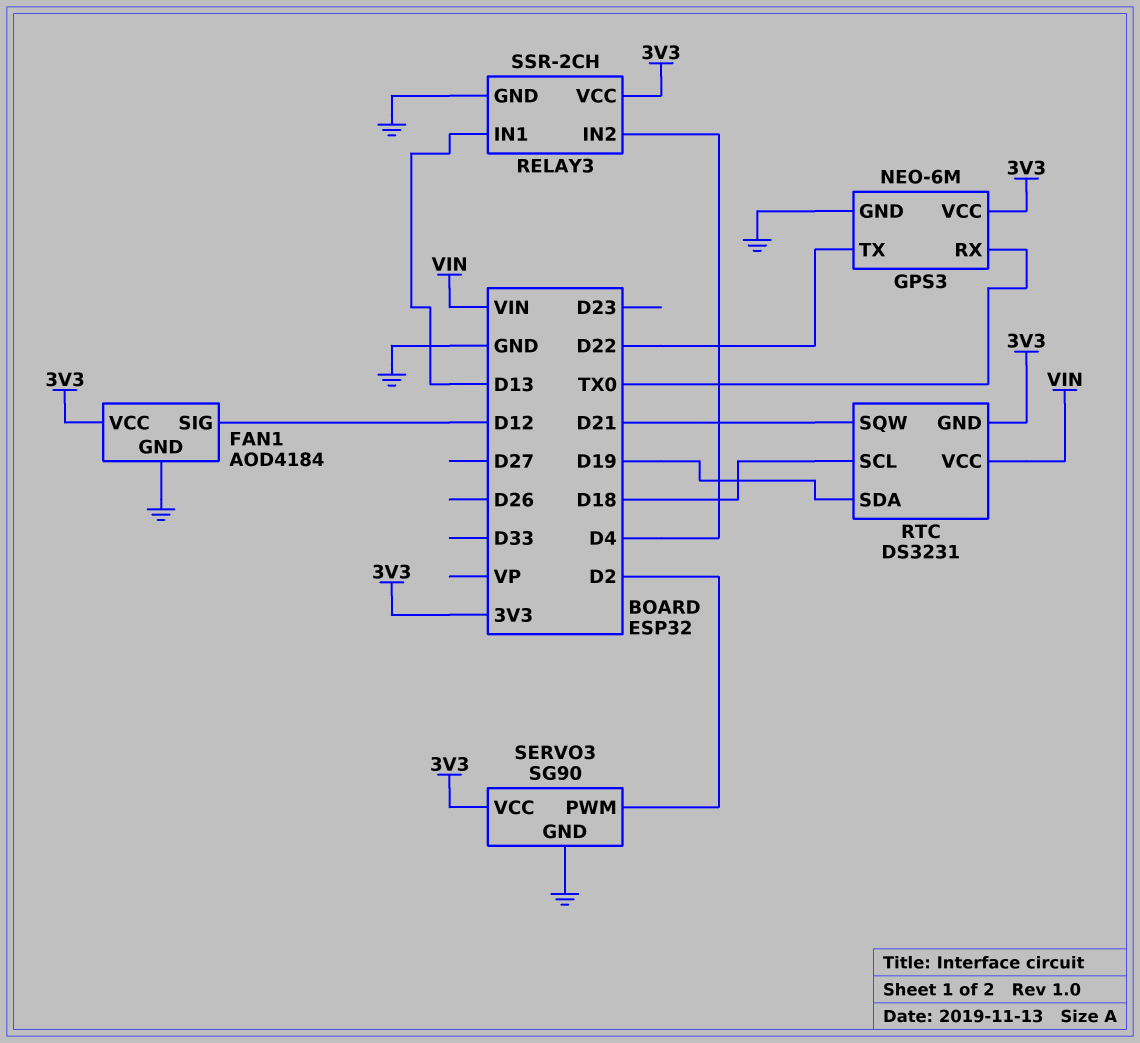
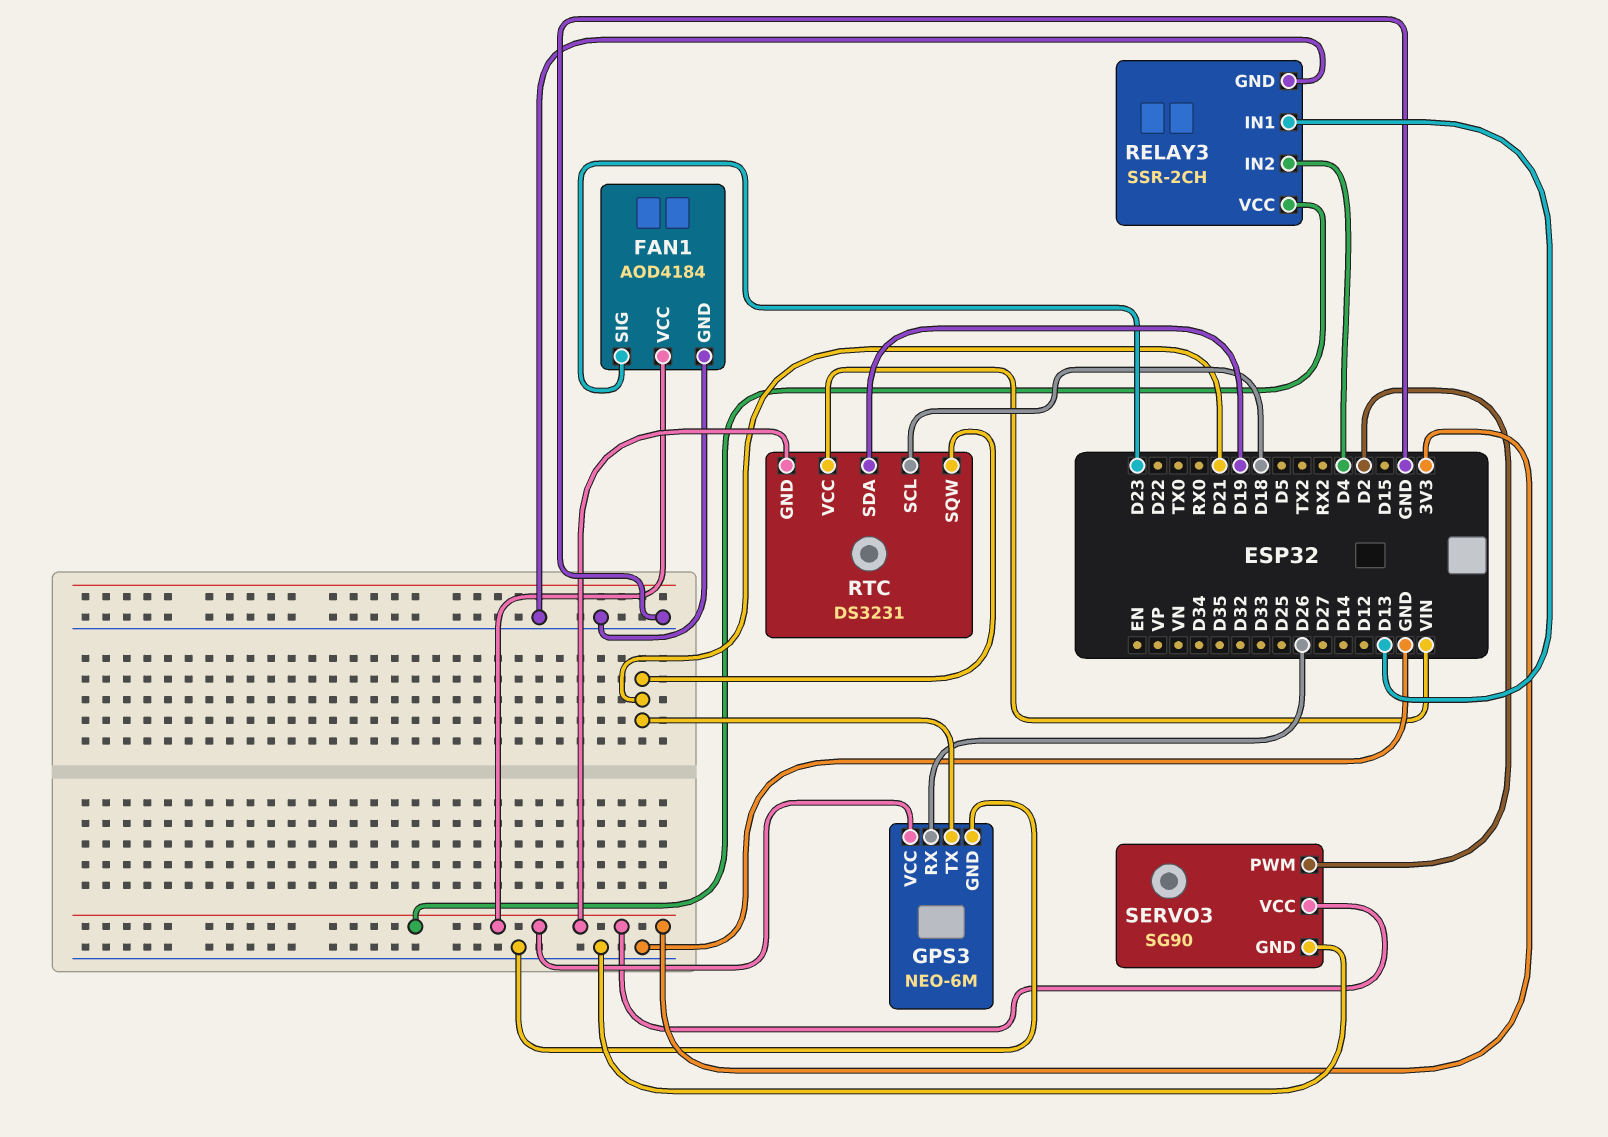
FAN1 pin SIG: D12 -> D23
GPS3 pin RX: TX0 -> D26
GPS3 pin TX: D22 -> D21

